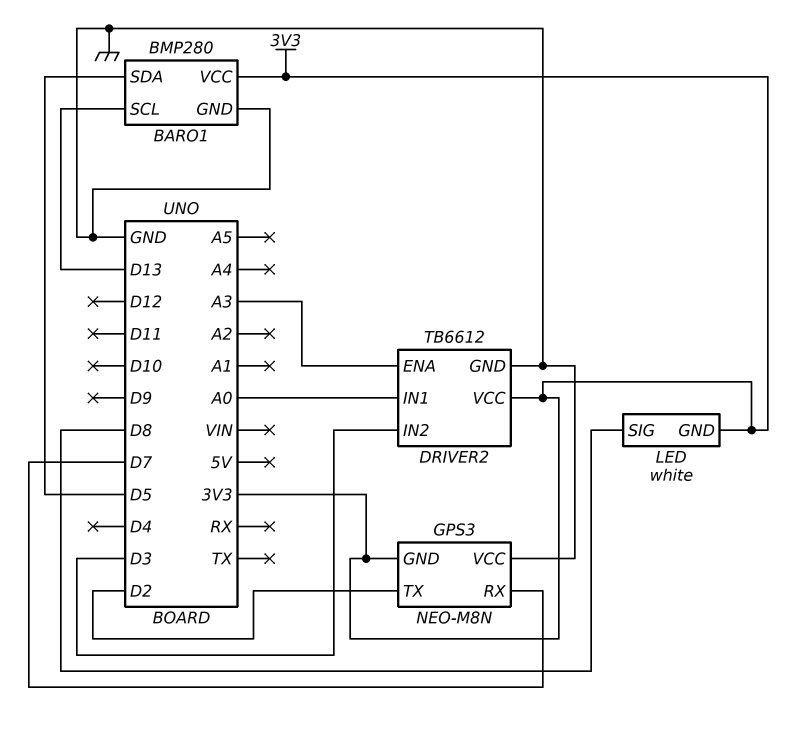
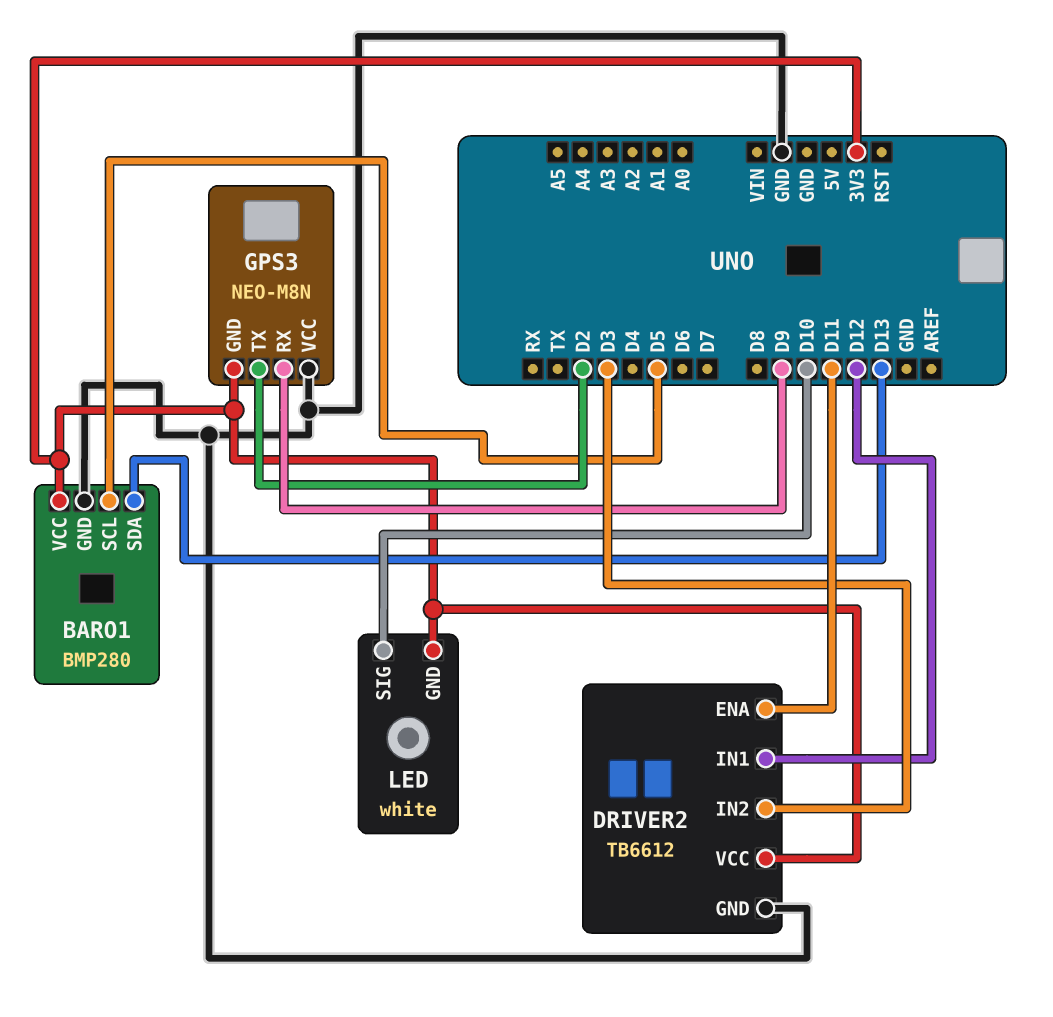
BARO1 pin SCL: D13 -> D5
BARO1 pin SDA: D5 -> D13
DRIVER2 pin ENA: A3 -> D11
DRIVER2 pin IN1: A0 -> D12
GPS3 pin RX: D7 -> D9
LED pin SIG: D8 -> D10

